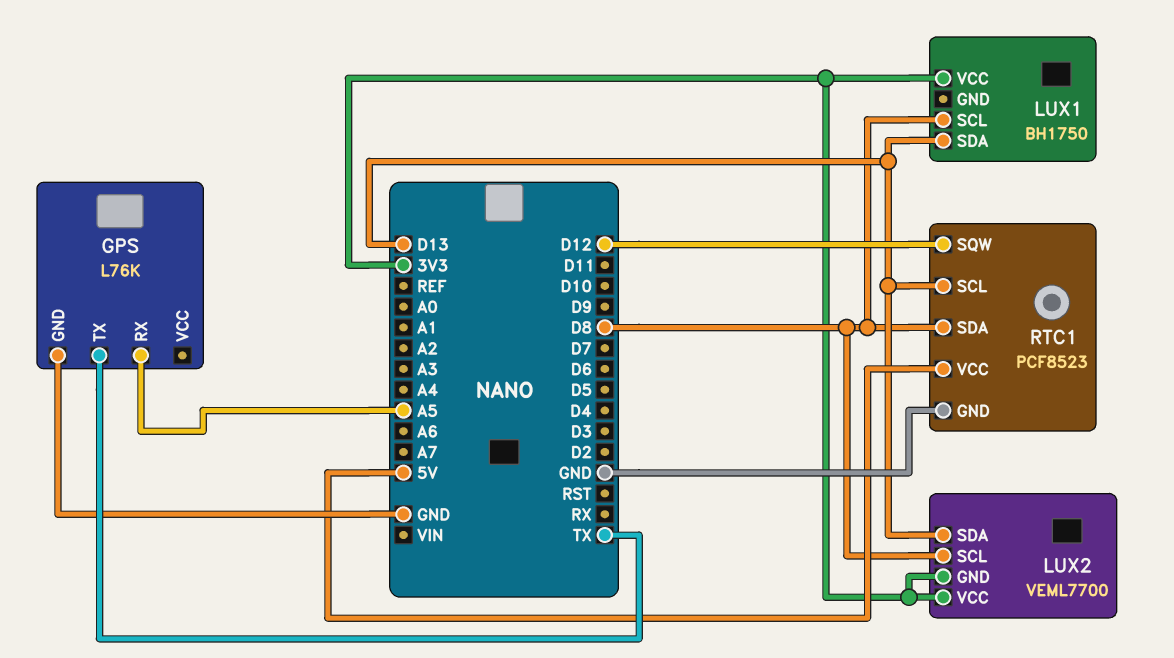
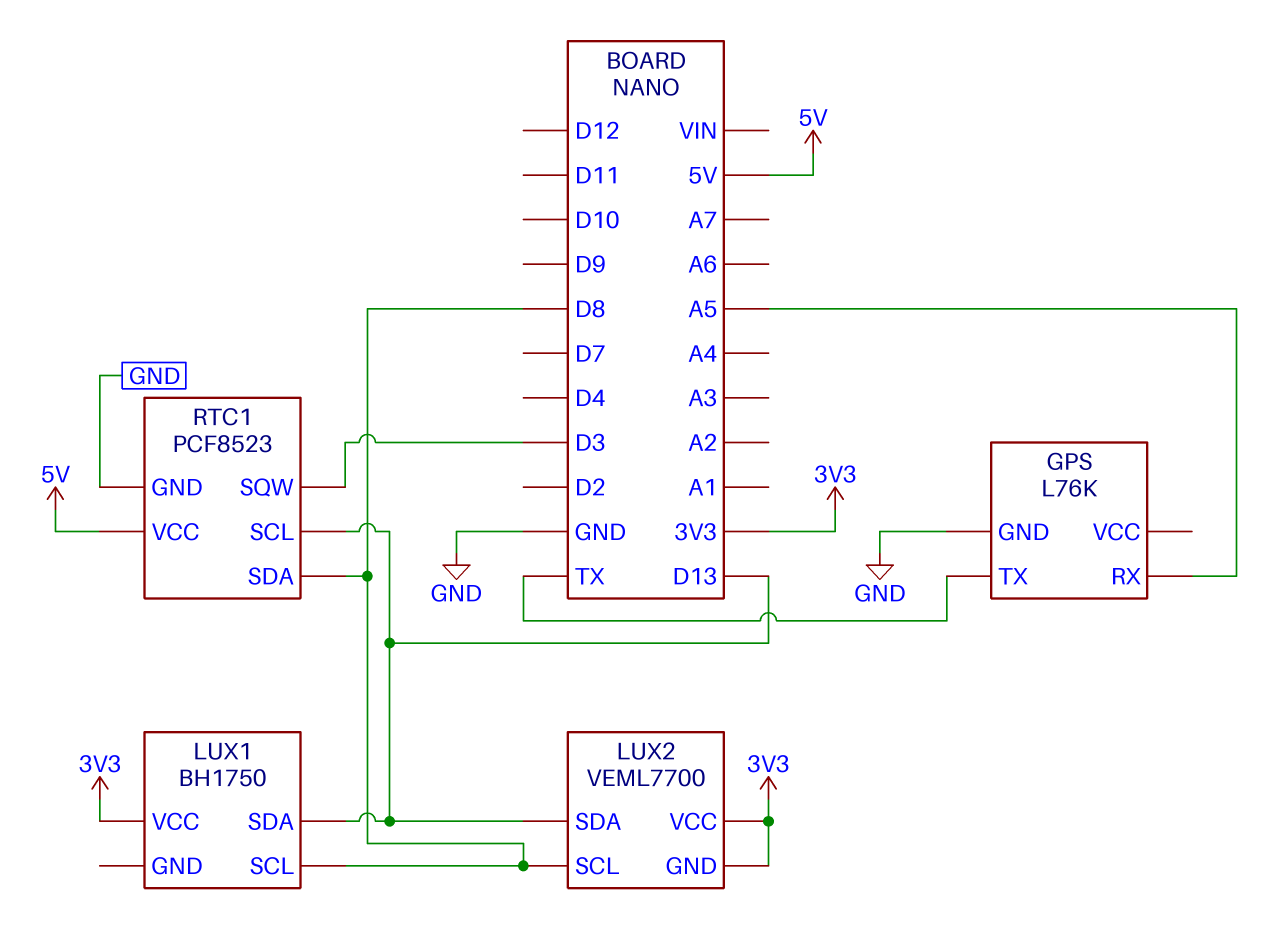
RTC1 pin SQW: D12 -> D3

